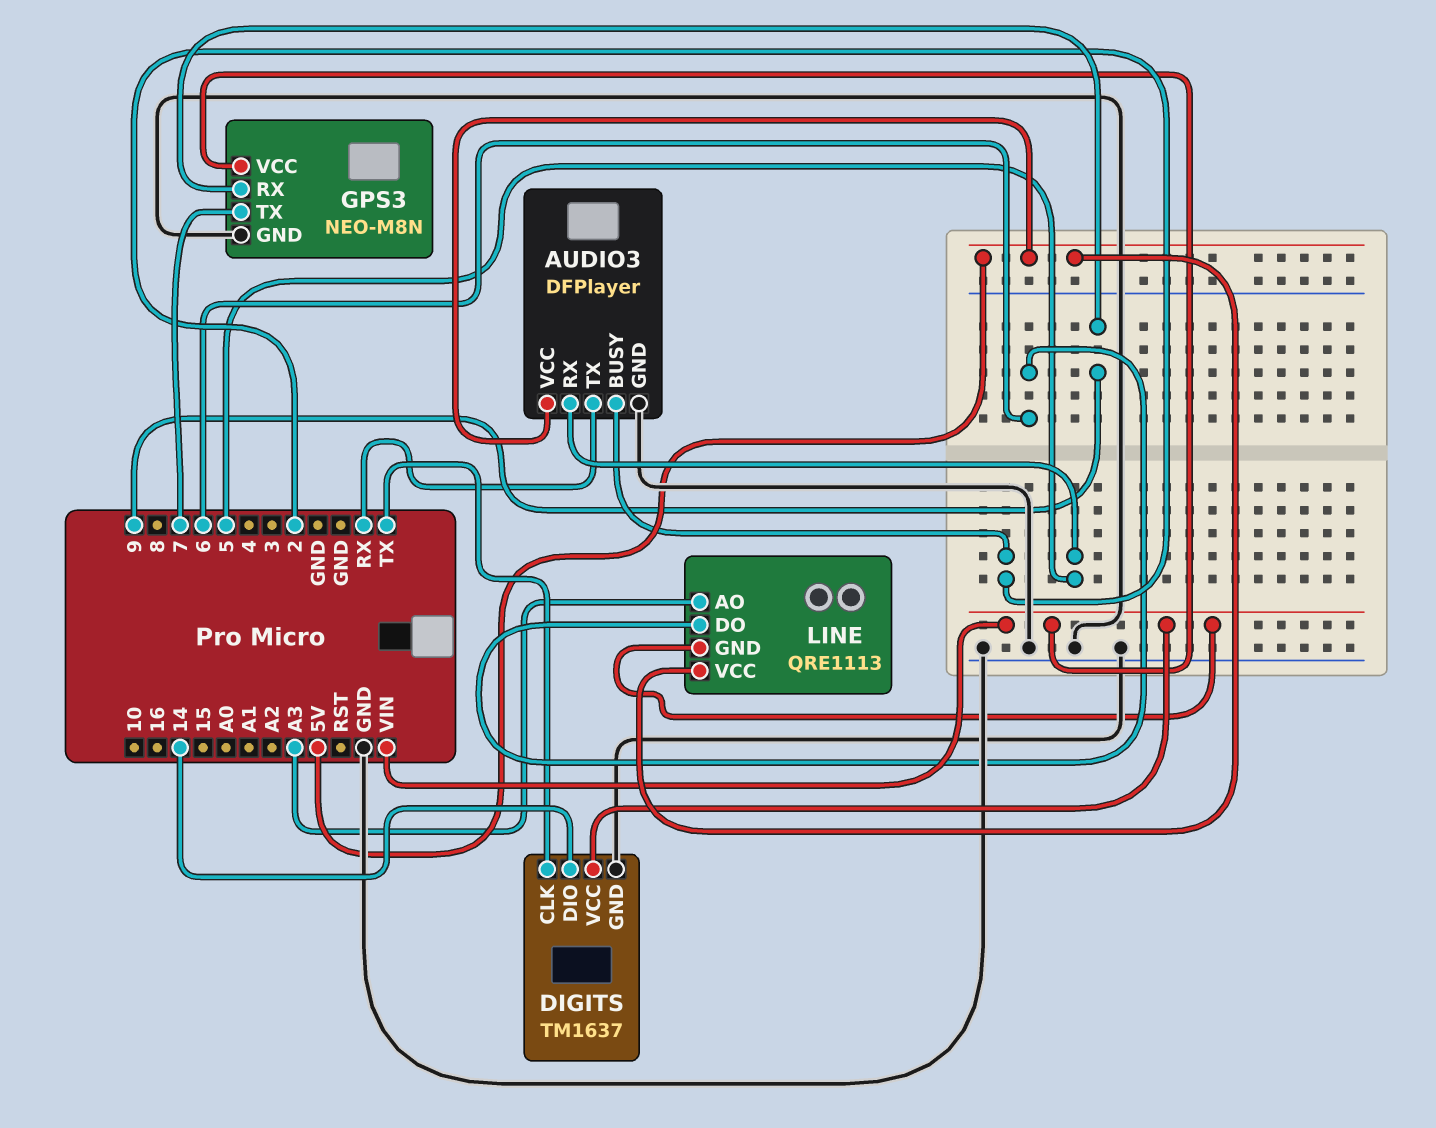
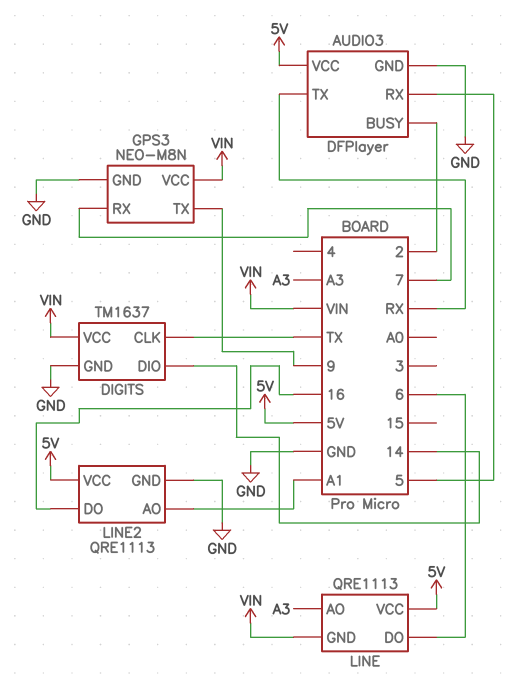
GPS3 pin RX: 9 -> 7
GPS3 pin TX: 7 -> 9
LINE2: none -> QRE1113
LINE2 pin AO: none -> A1
LINE2 pin DO: none -> 16
LINE2 pin GND: none -> GND
LINE2 pin VCC: none -> 5V

